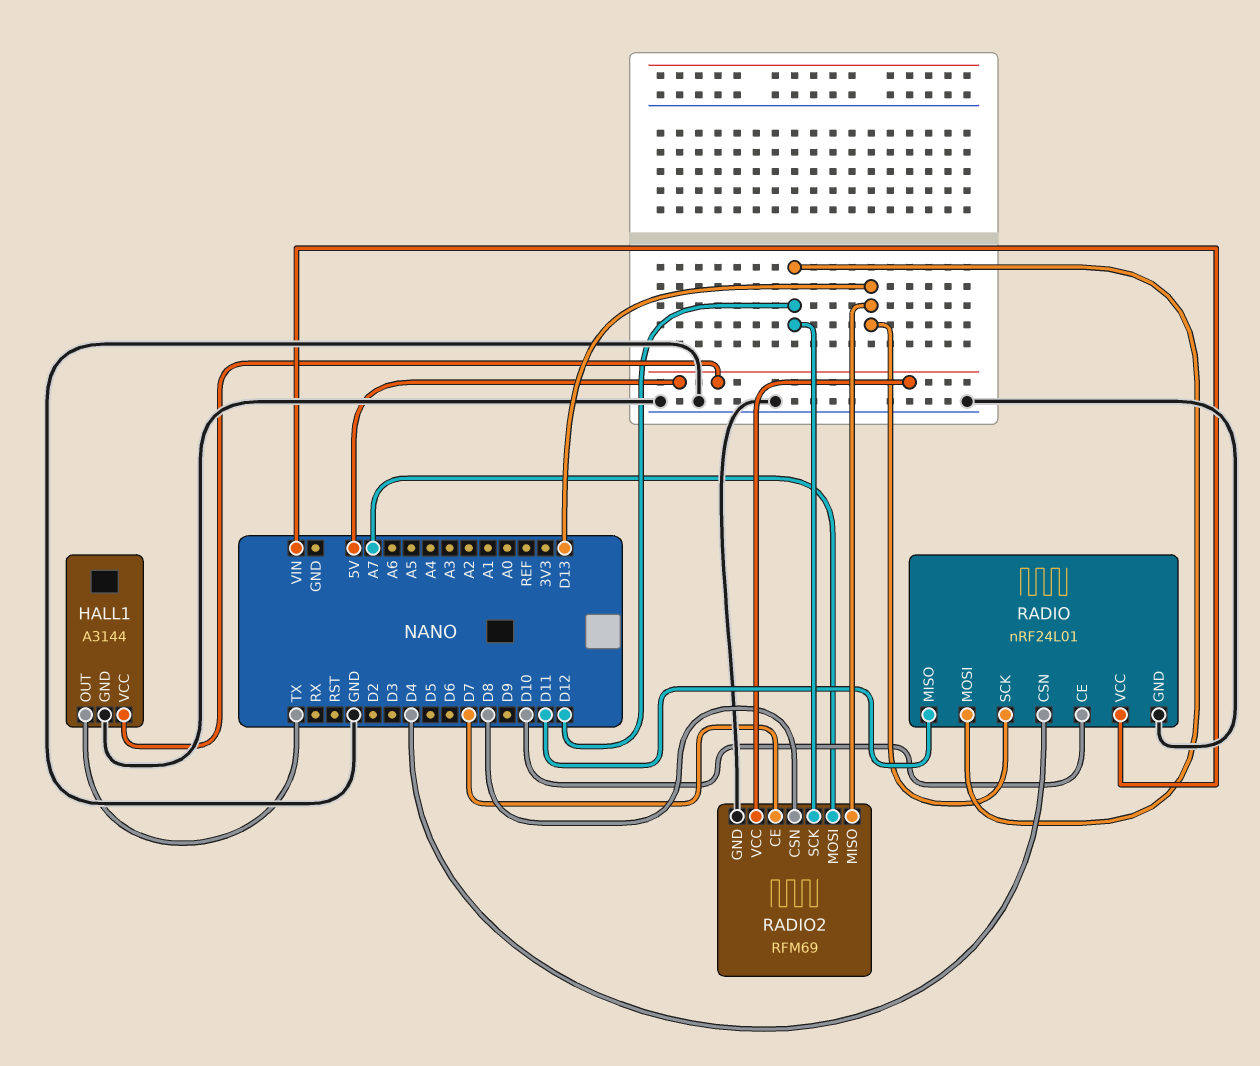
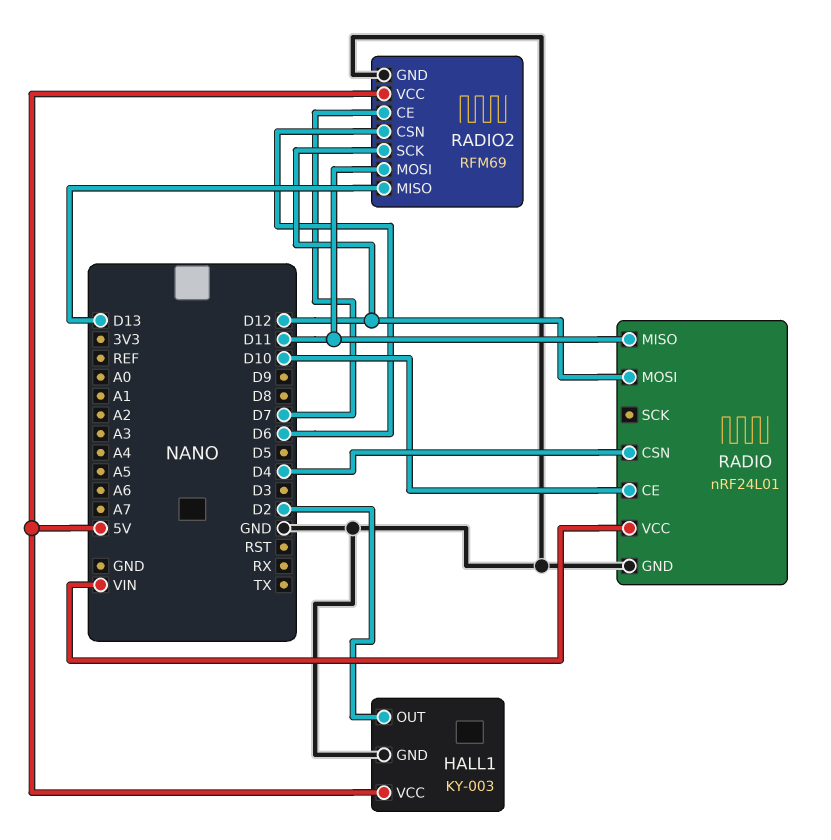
HALL1: A3144 -> KY-003
HALL1 pin OUT: TX -> D2
RADIO pin SCK: D13 -> none
RADIO2 pin CSN: D8 -> D6
RADIO2 pin MOSI: A7 -> D11

